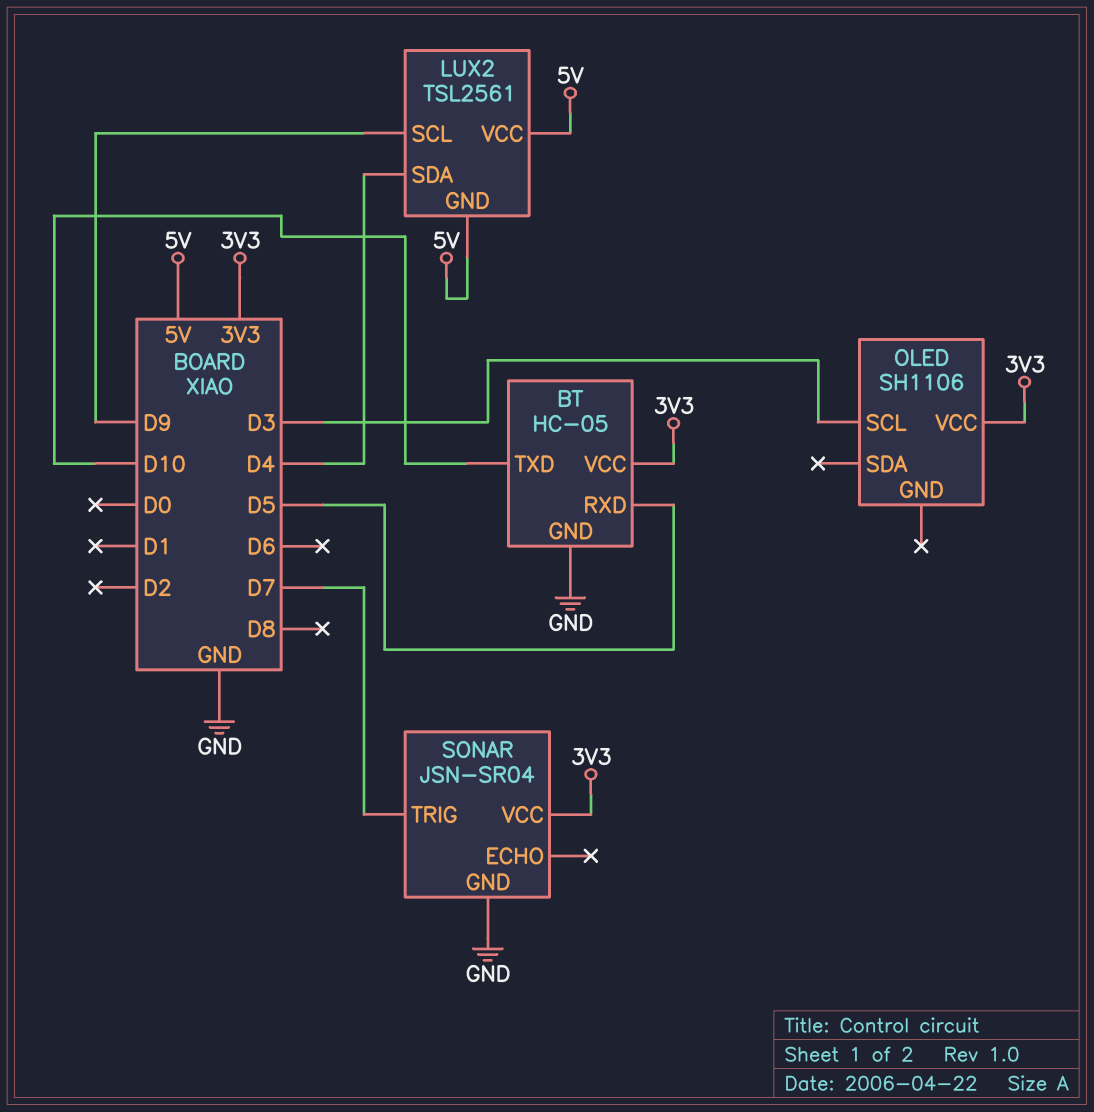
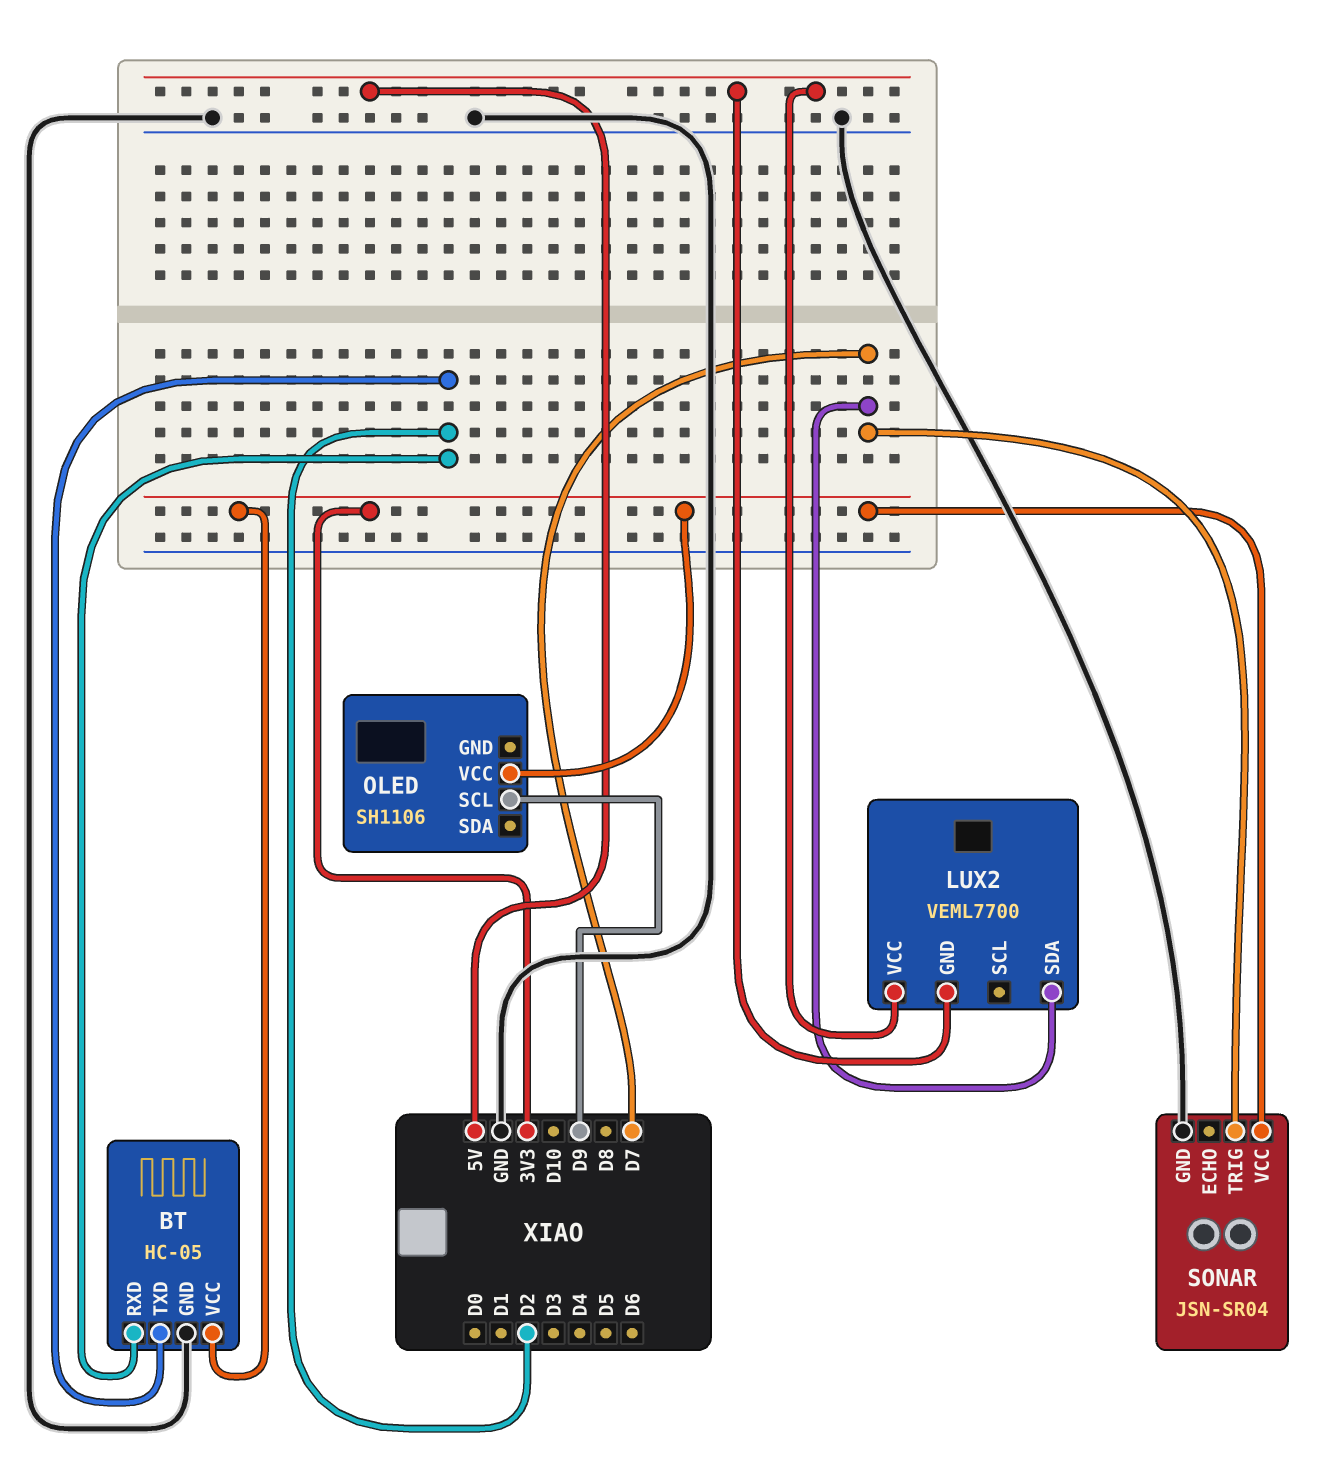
BT pin RXD: D5 -> D2
BT pin TXD: D10 -> D2
LUX2: TSL2561 -> VEML7700
LUX2 pin SCL: D9 -> none
LUX2 pin SDA: D4 -> D7
OLED pin SCL: D3 -> D9

